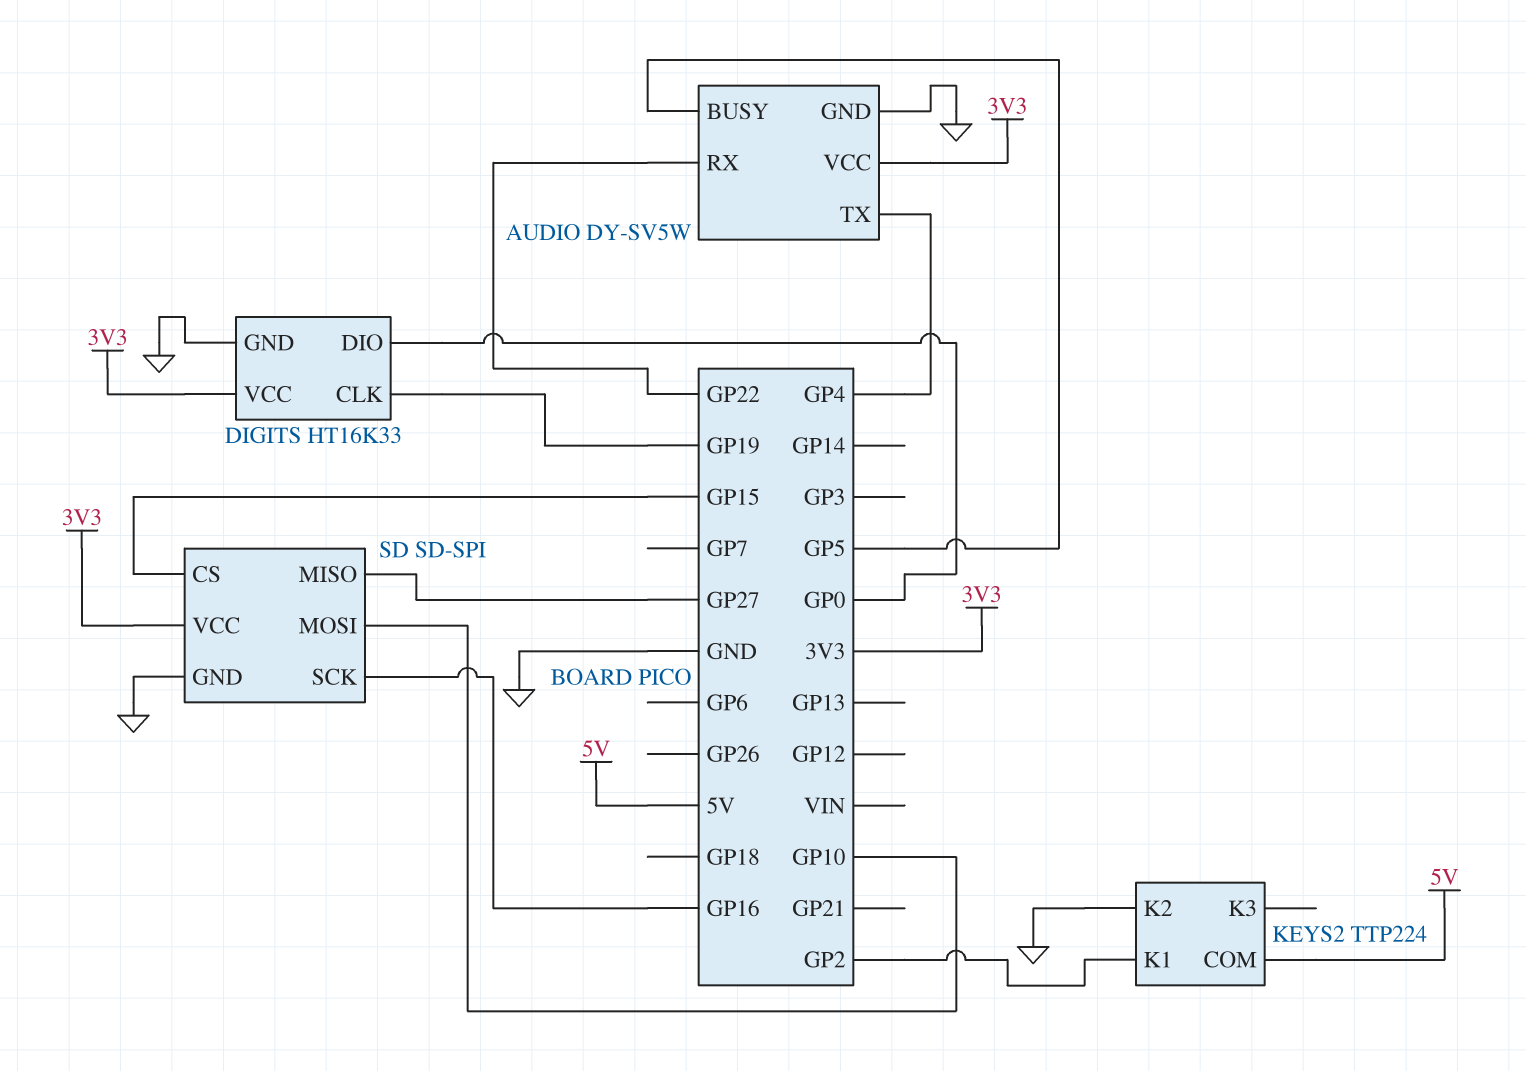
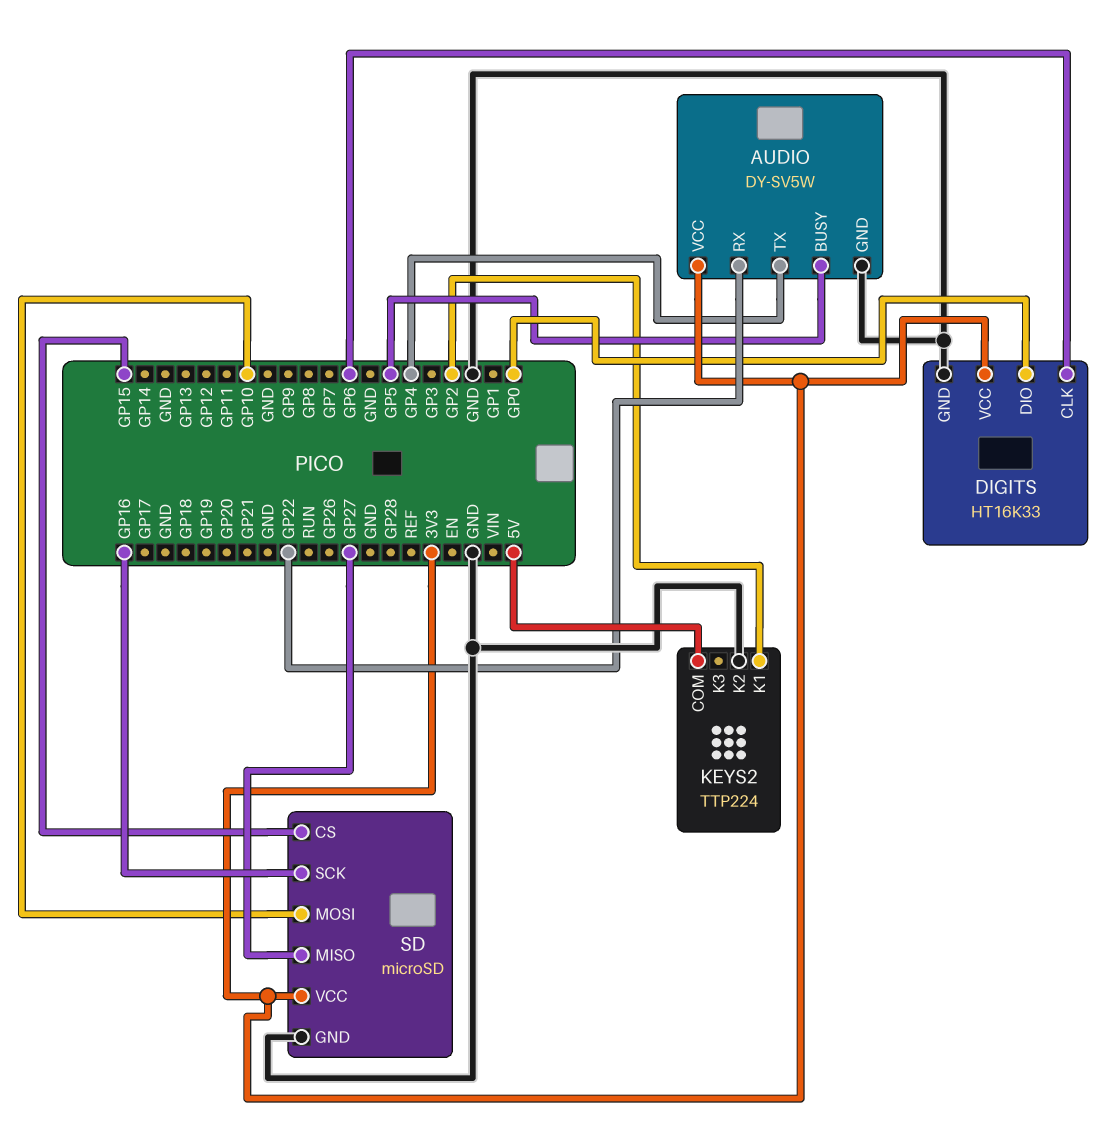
DIGITS pin CLK: GP19 -> GP6
SD: SD-SPI -> microSD

